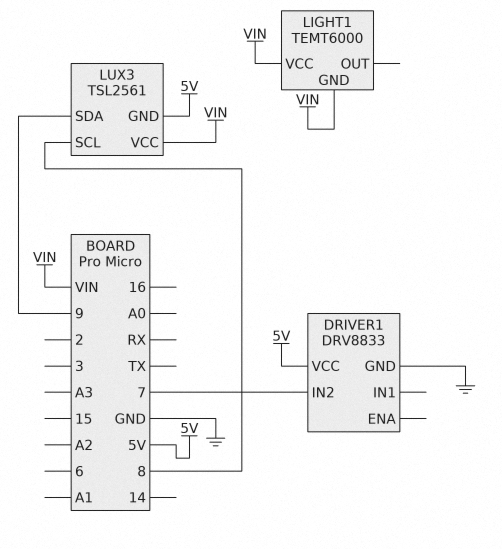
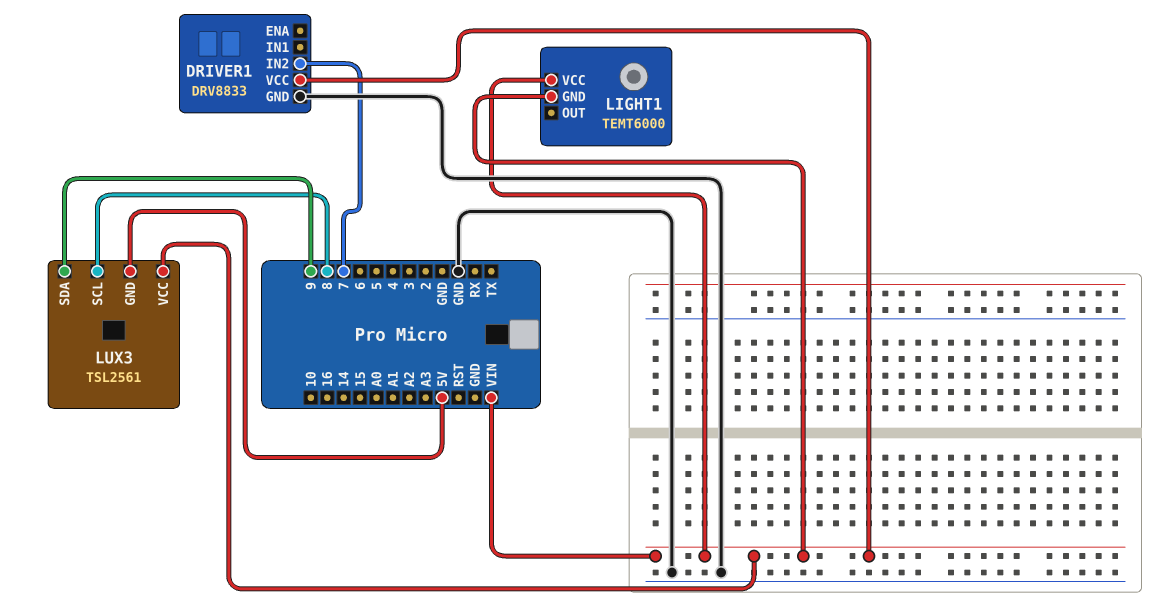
DRIVER1 pin VCC: 5V -> VIN

